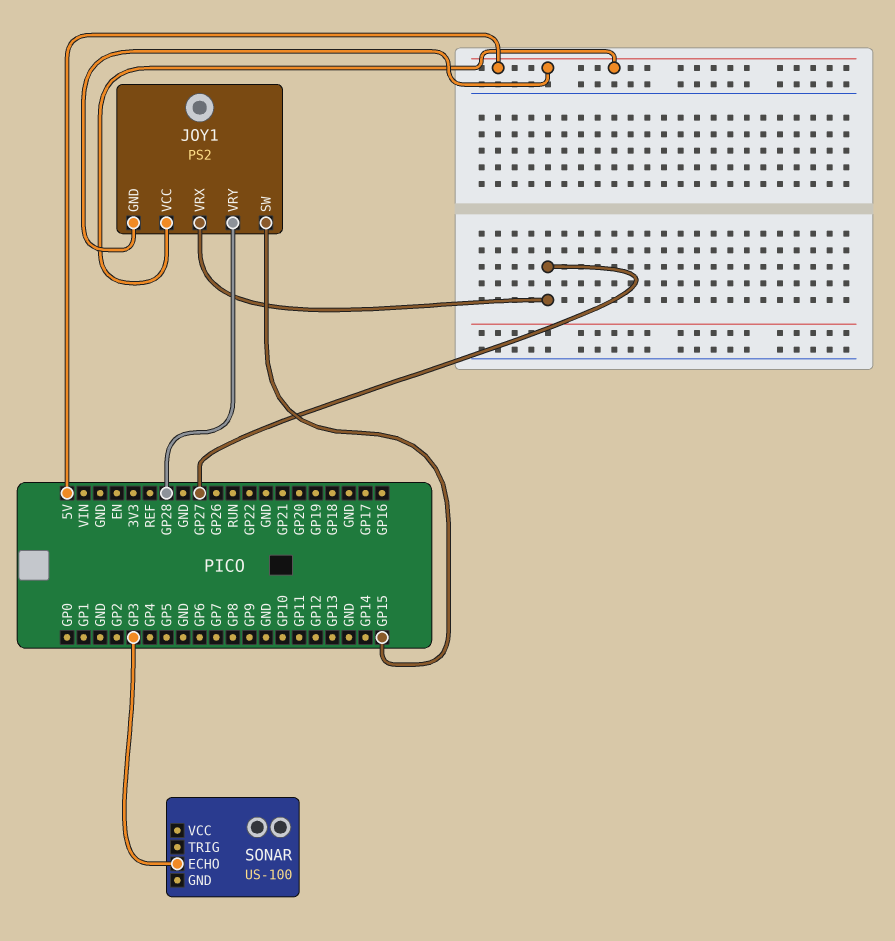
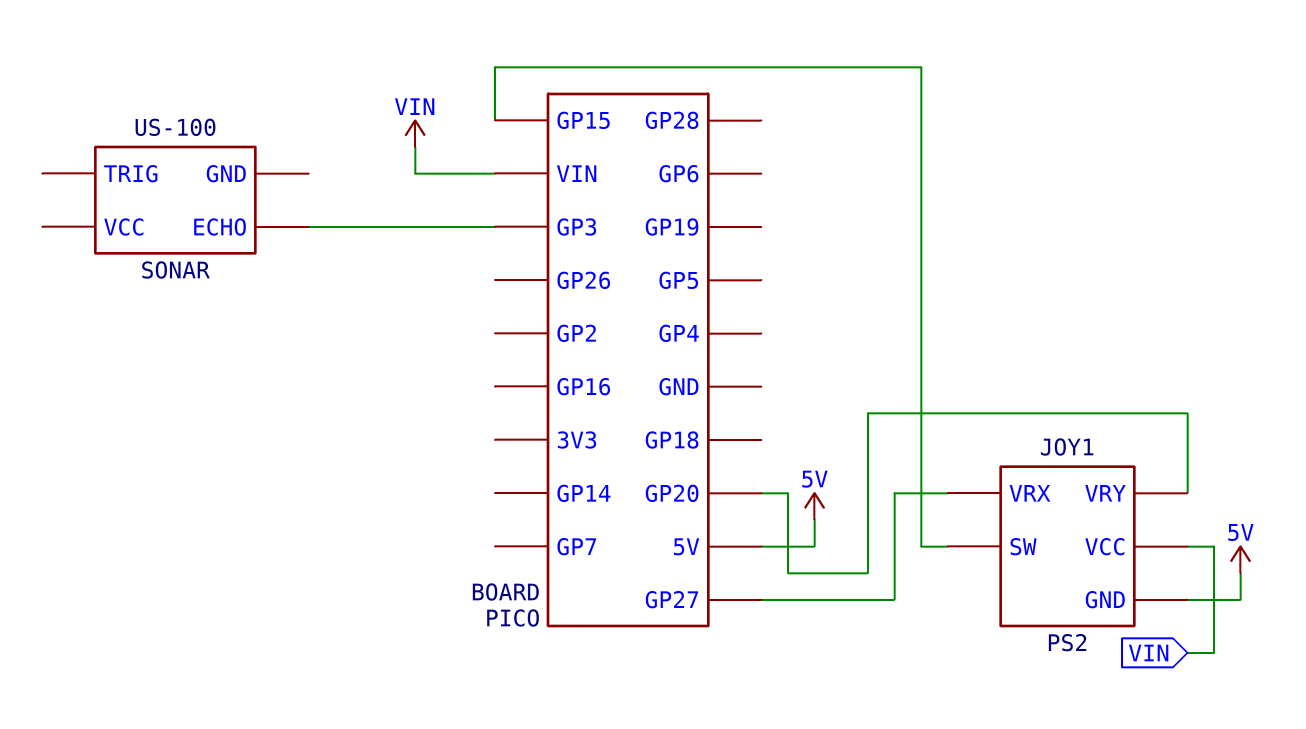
JOY1 pin VCC: 5V -> VIN
JOY1 pin VRY: GP28 -> GP20

